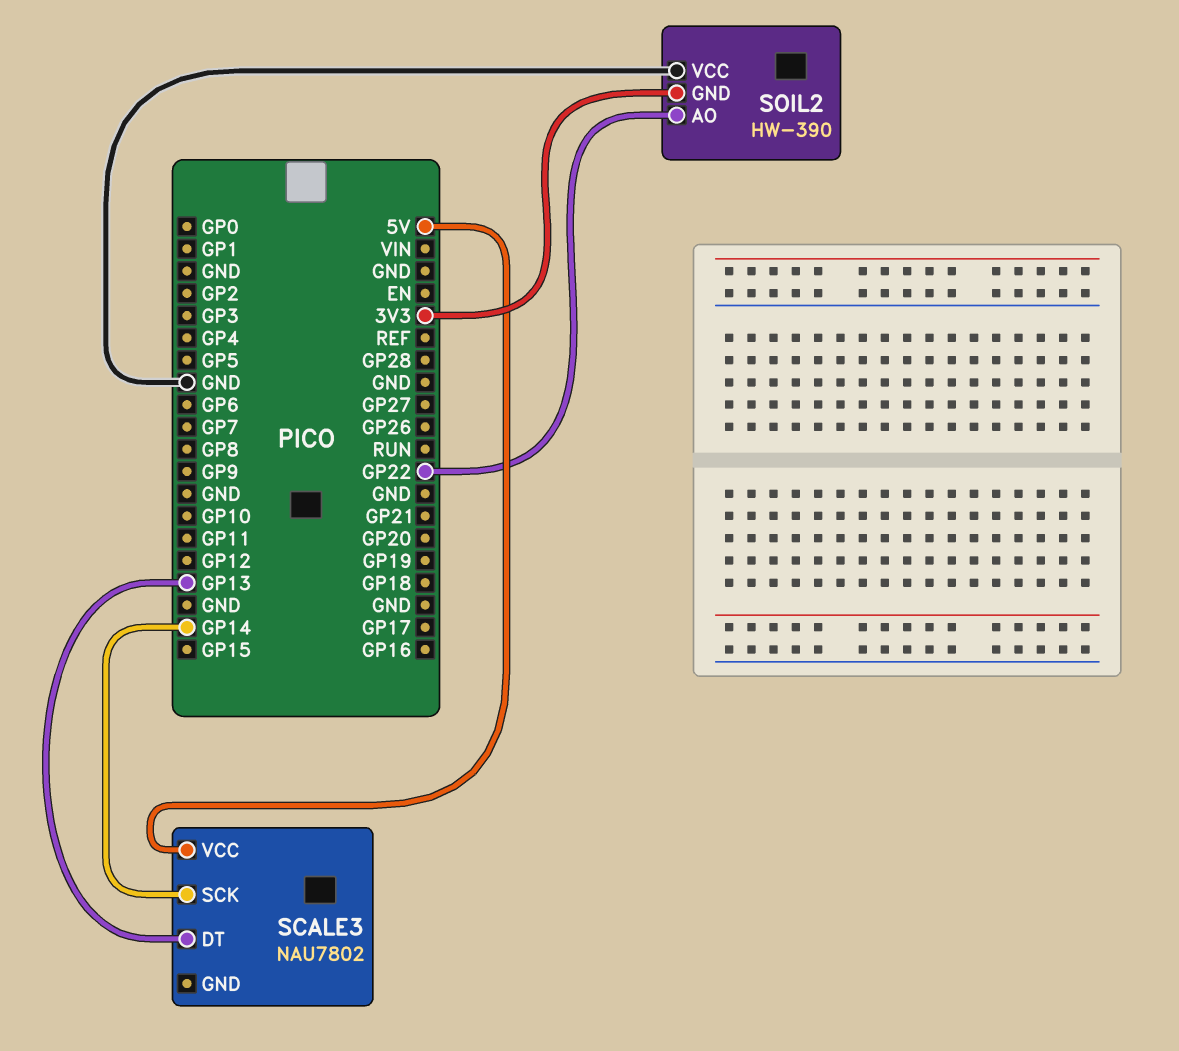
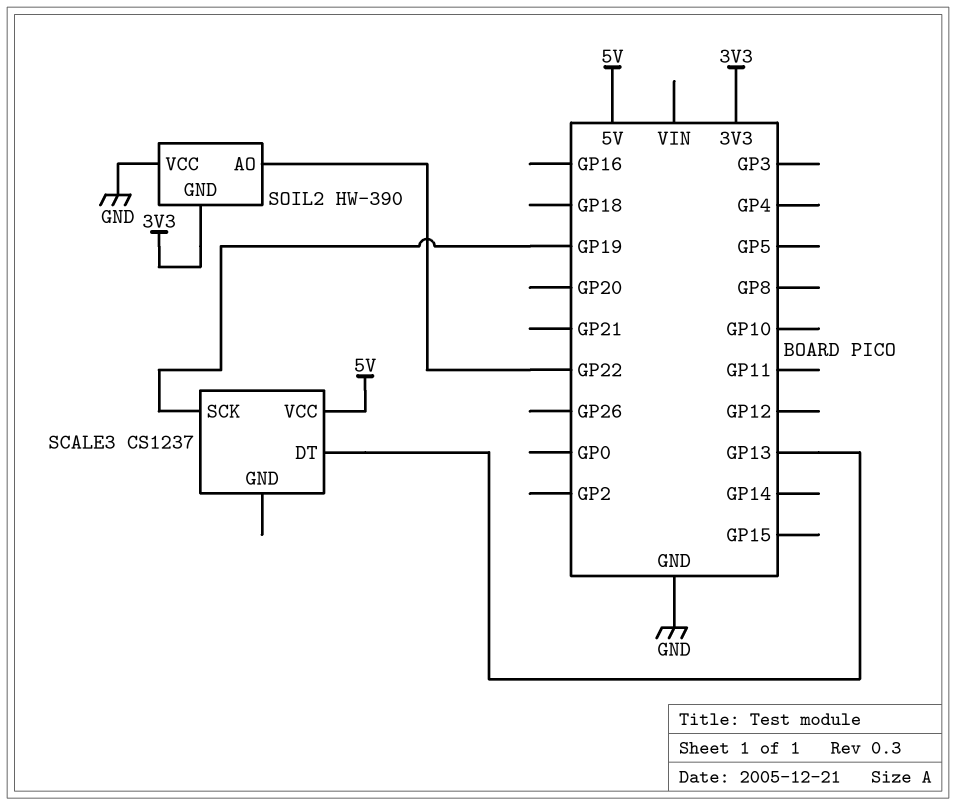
SCALE3: NAU7802 -> CS1237
SCALE3 pin SCK: GP14 -> GP19

